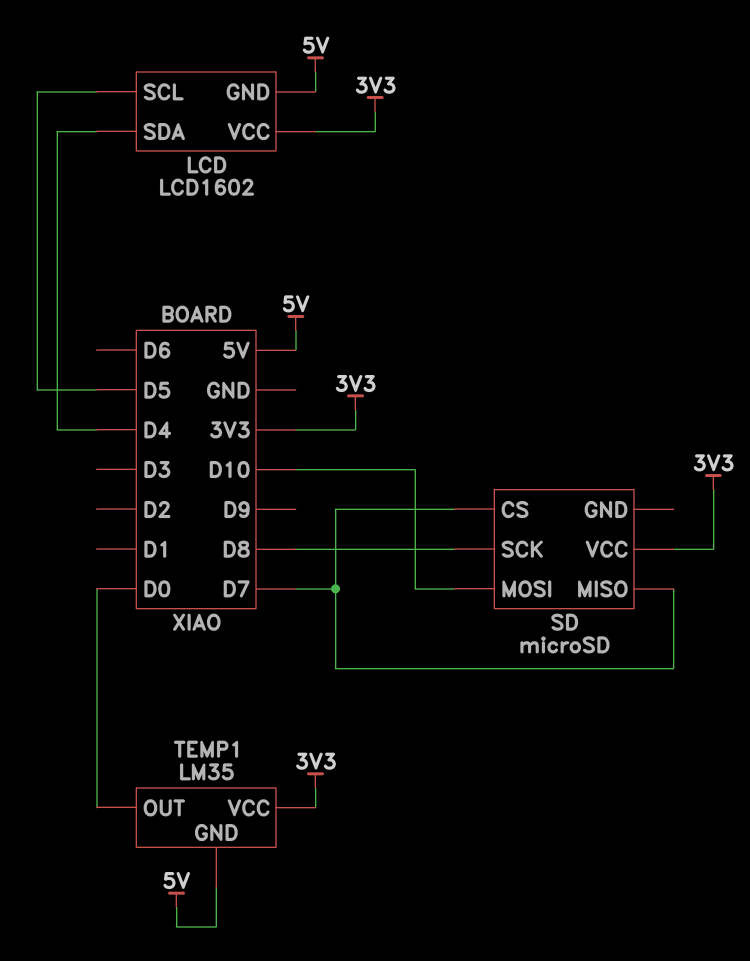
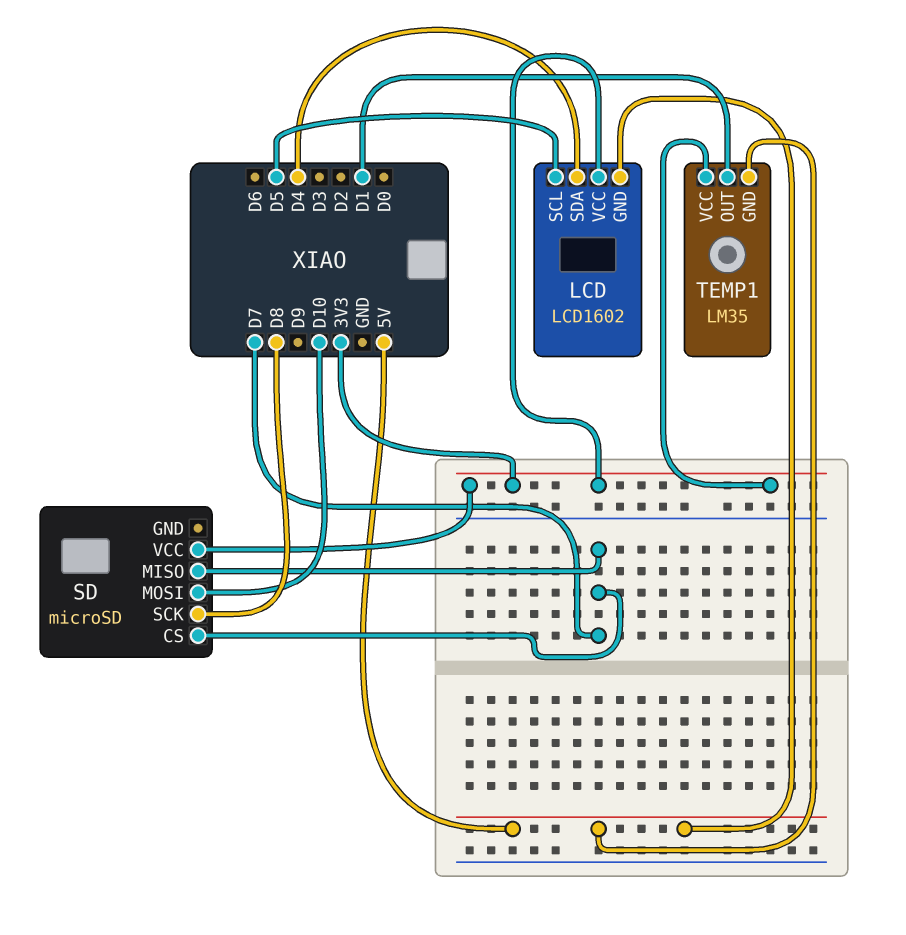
TEMP1 pin OUT: D0 -> D1

